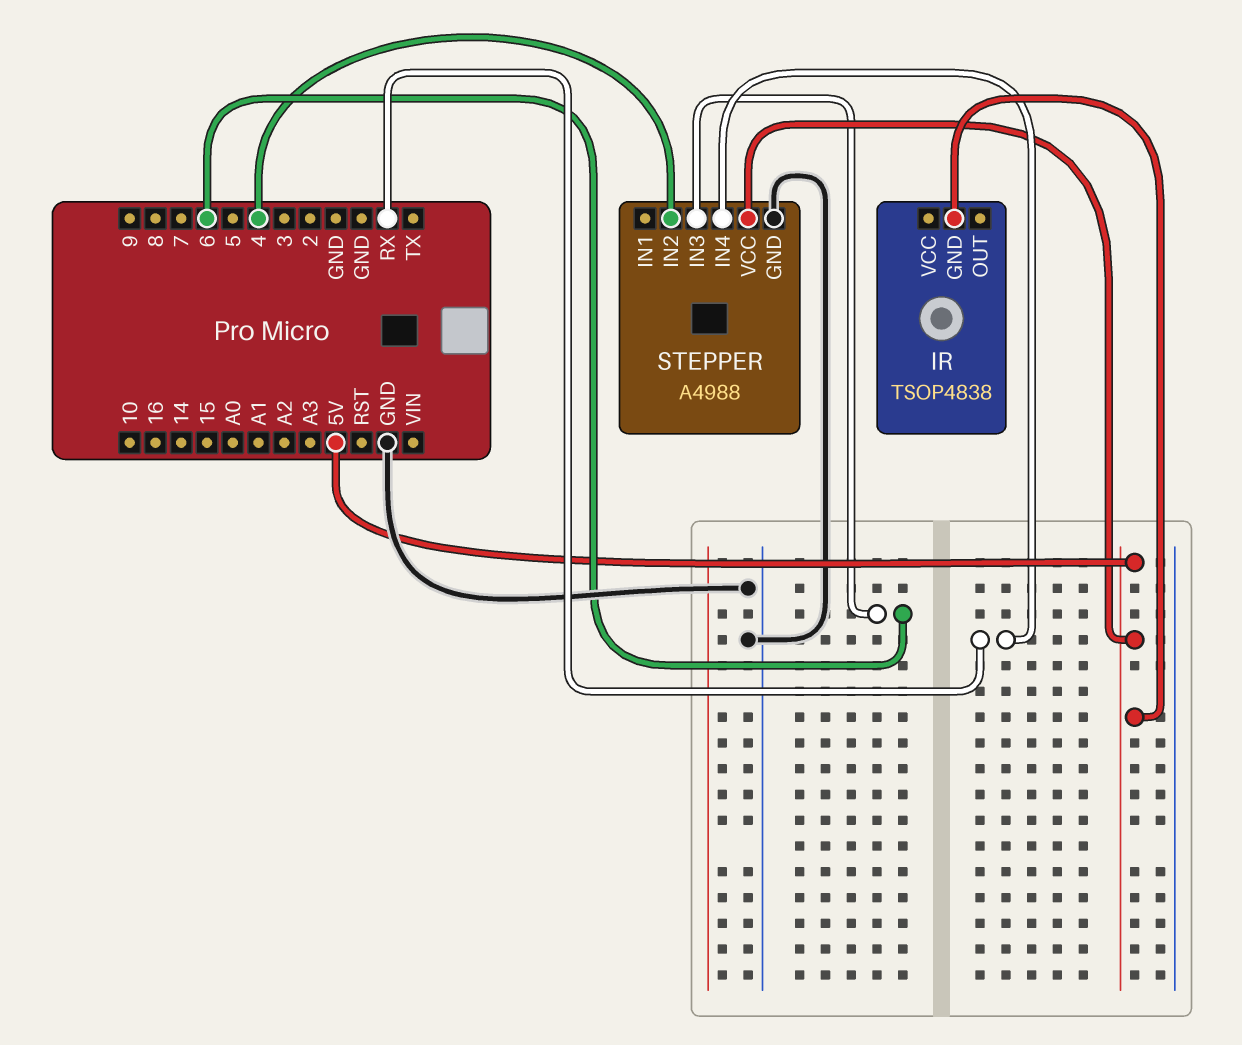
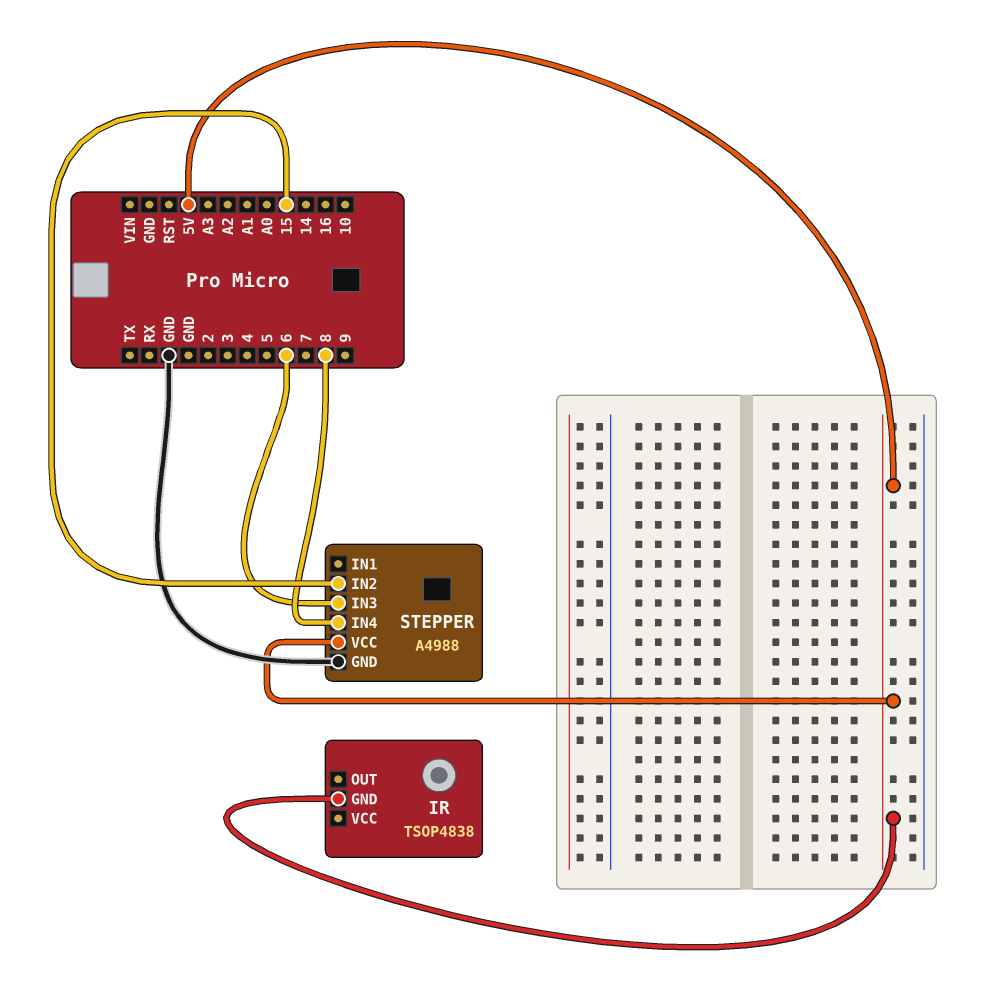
STEPPER pin IN2: 4 -> 15
STEPPER pin IN4: RX -> 8

